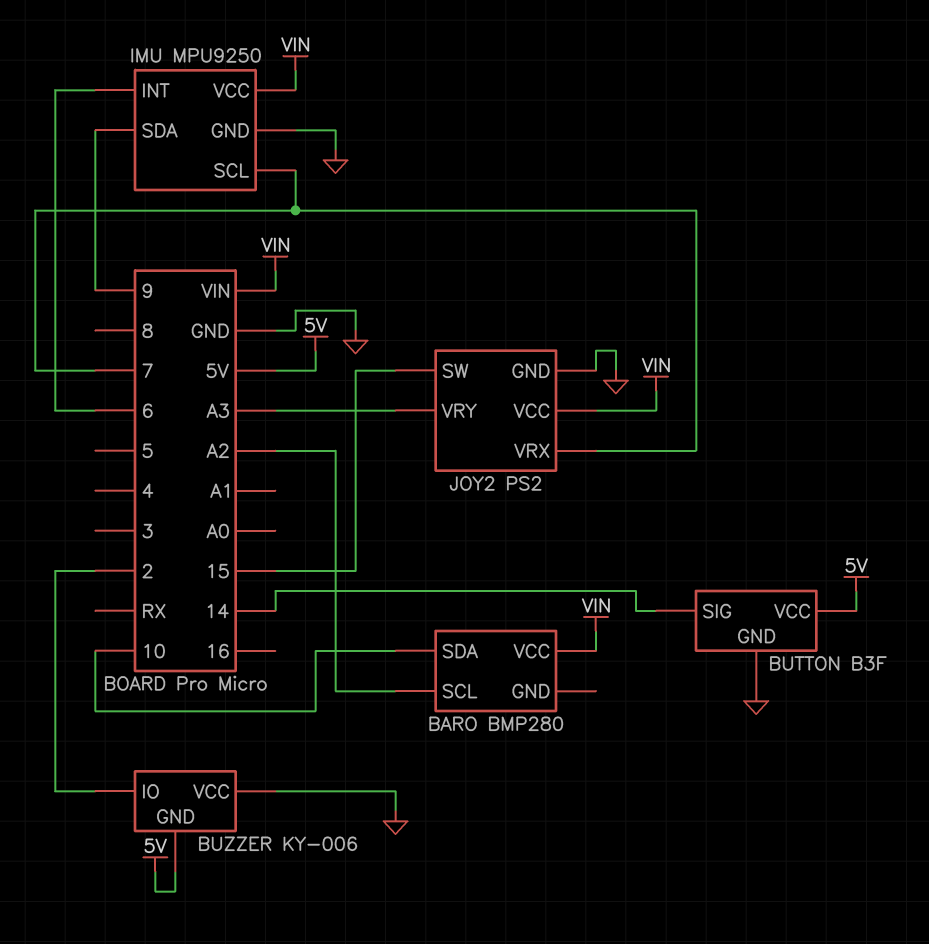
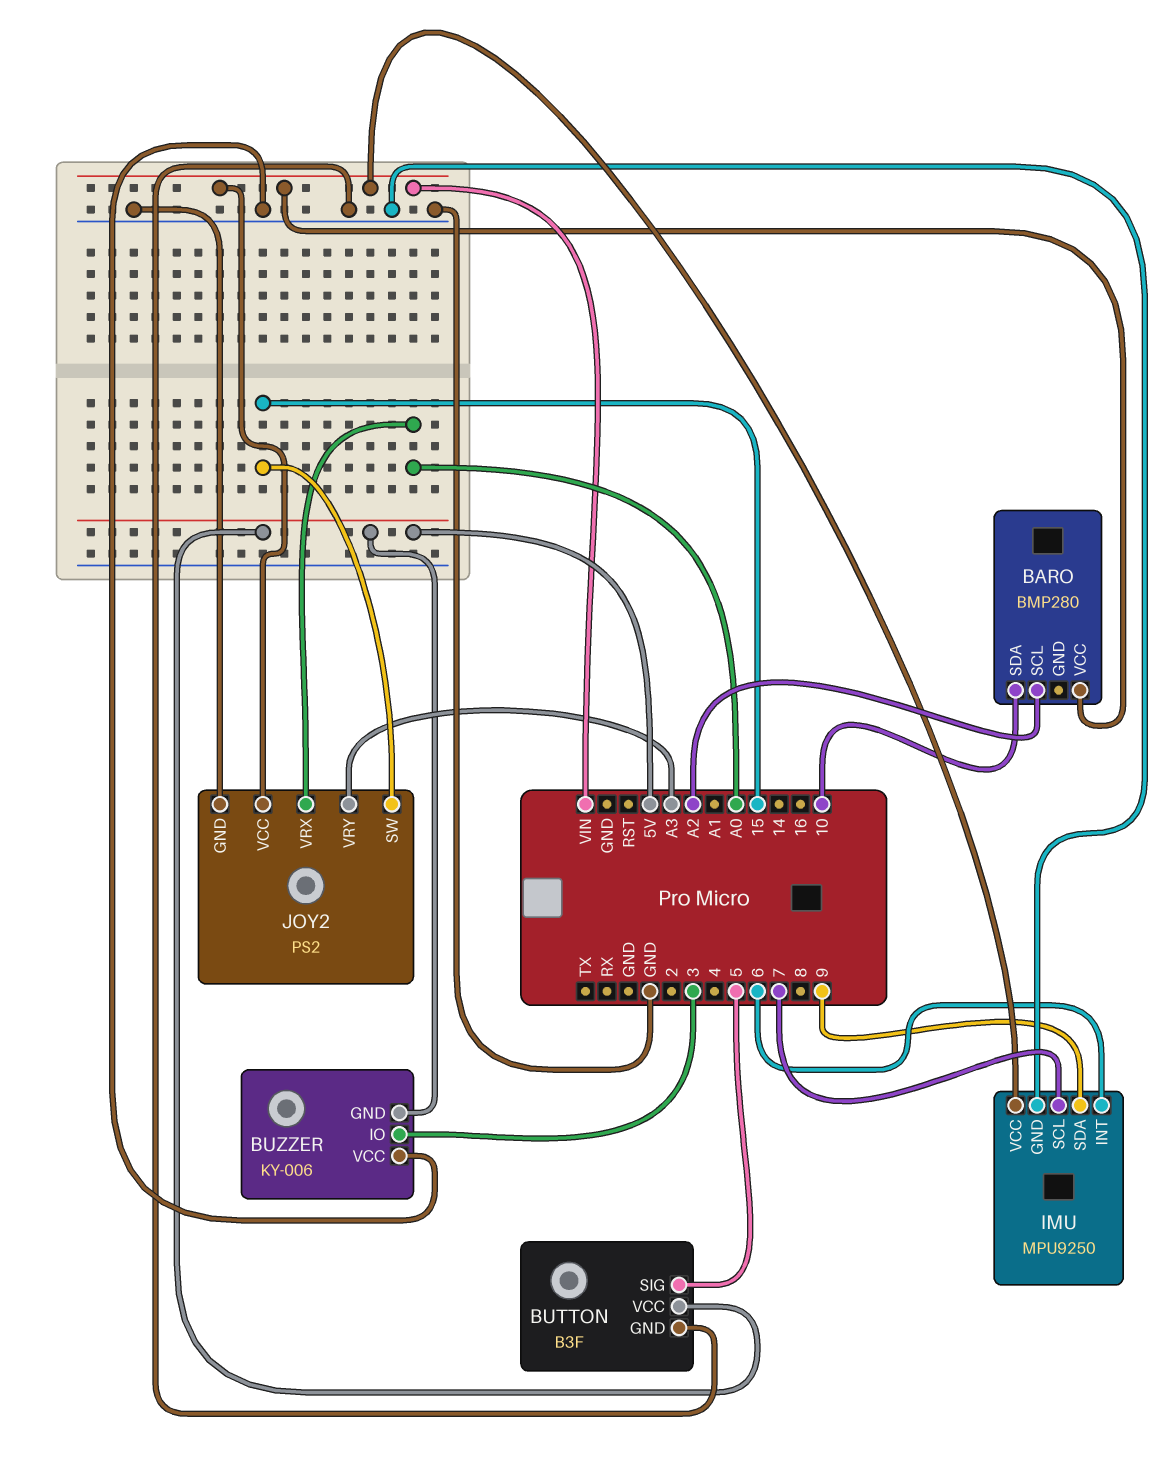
BUTTON pin SIG: 14 -> 5
BUZZER pin IO: 2 -> 3
JOY2 pin VRX: 7 -> A0

